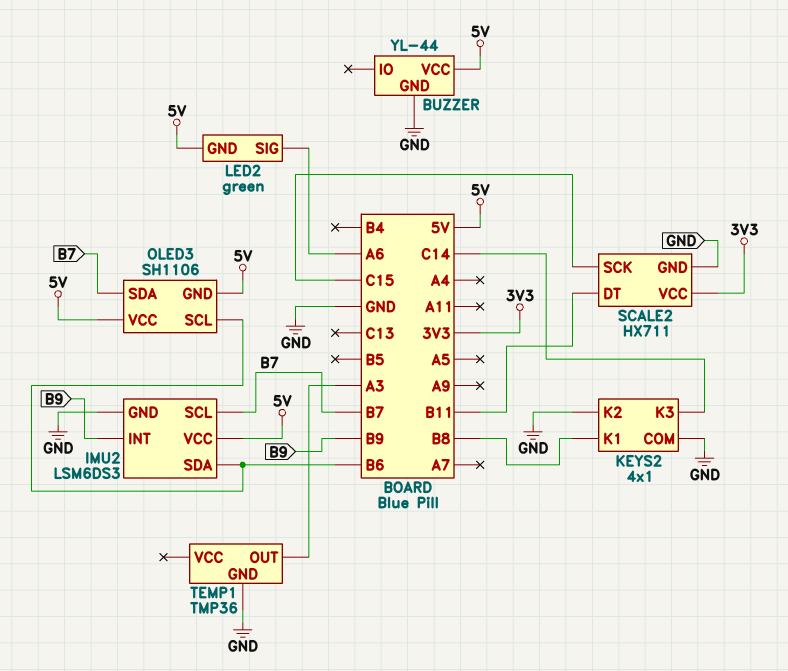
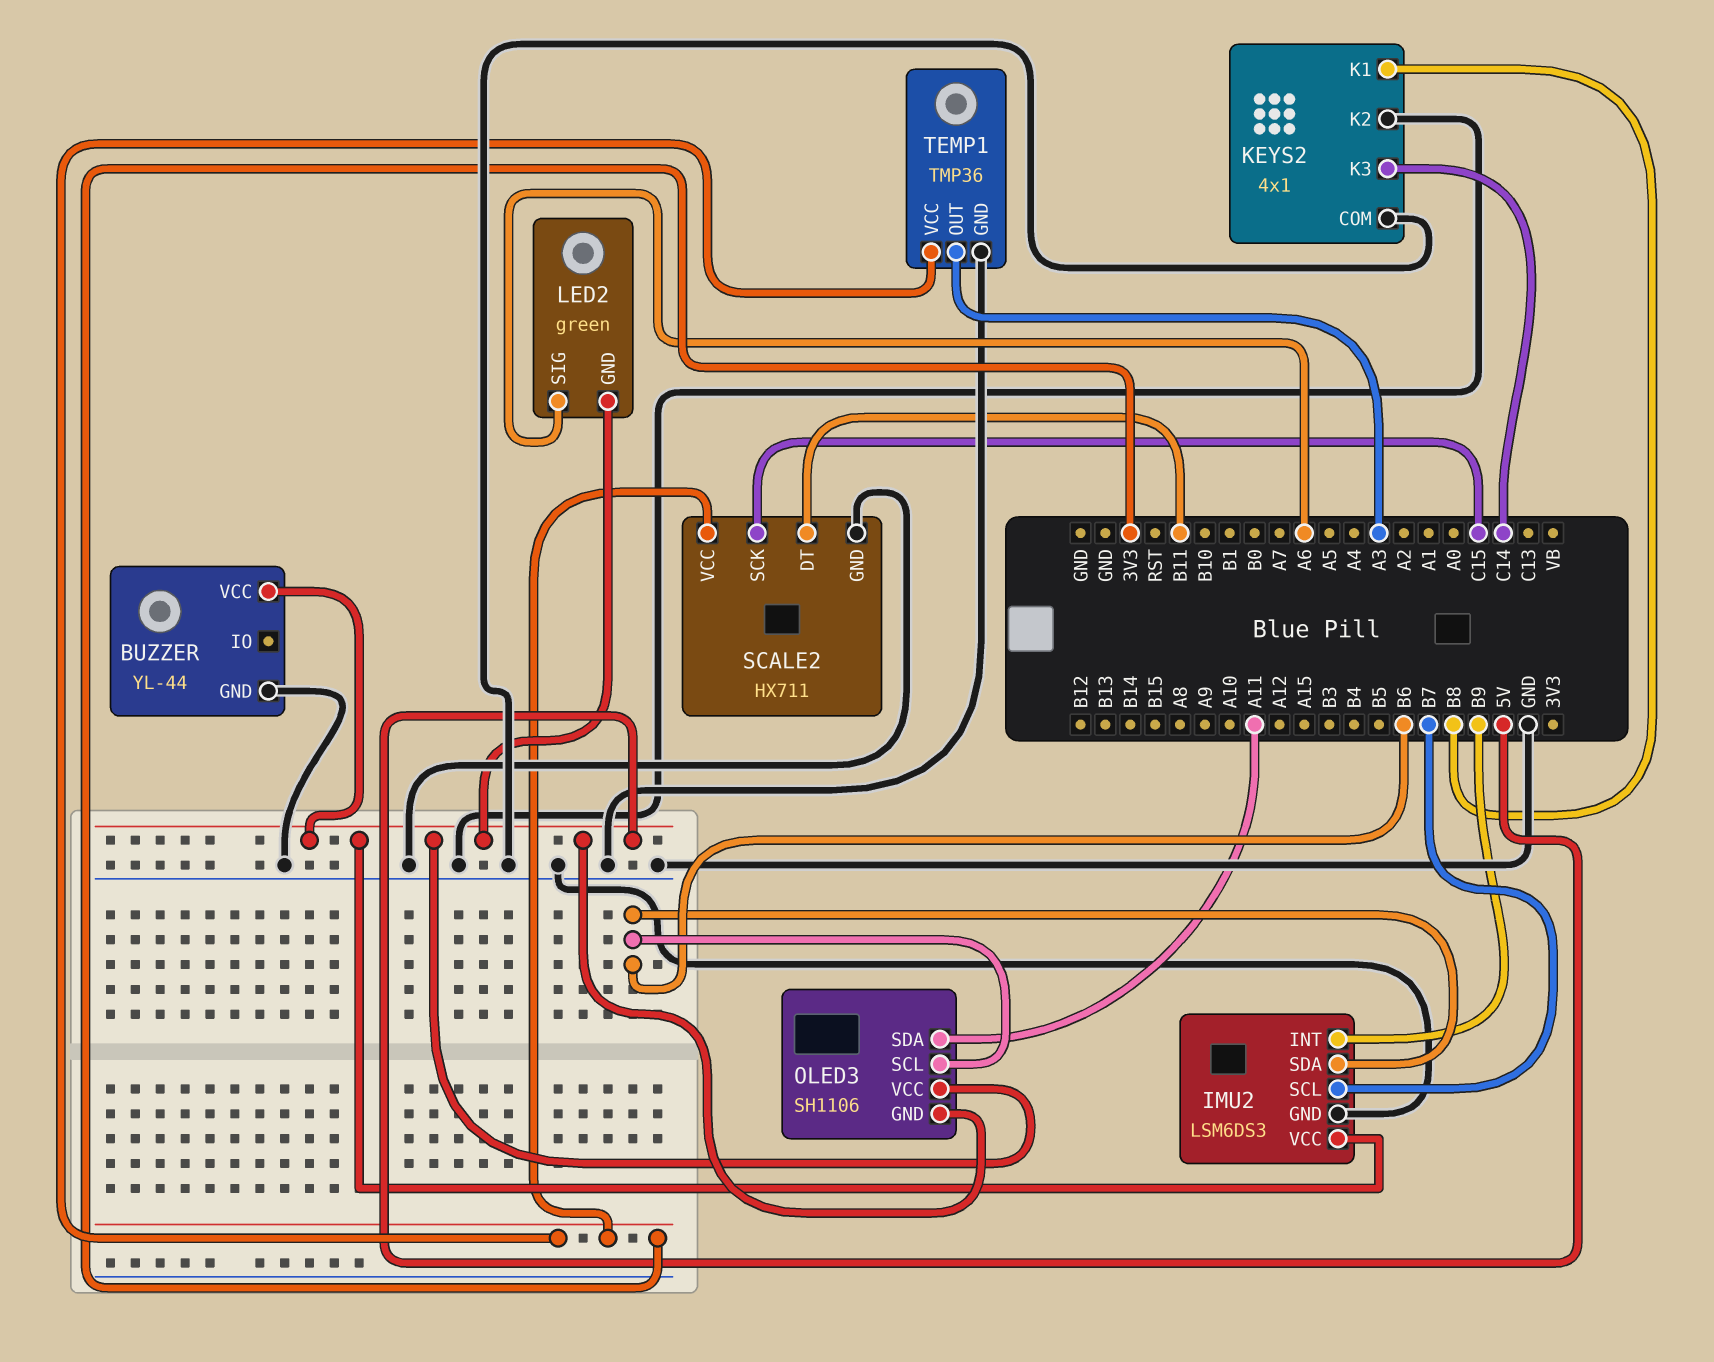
OLED3 pin SDA: B7 -> A11
TEMP1 pin VCC: none -> 3V3

